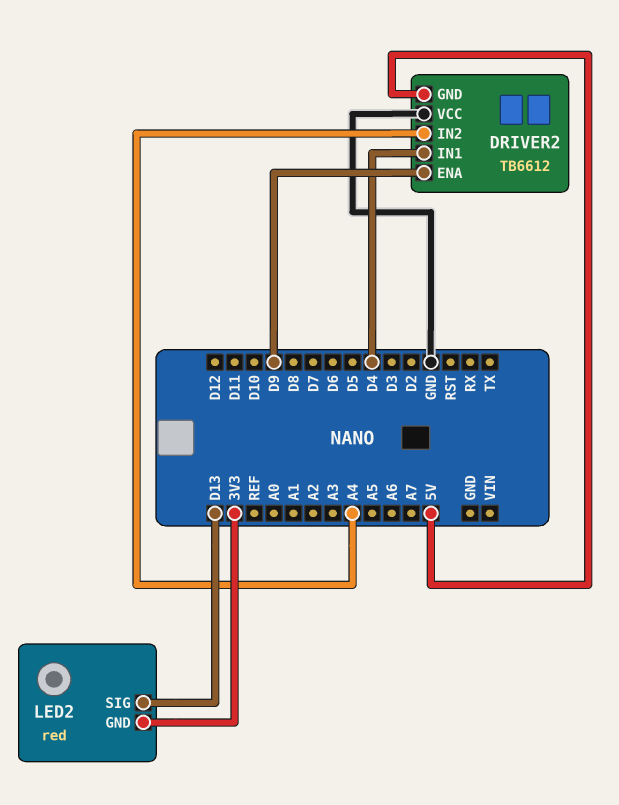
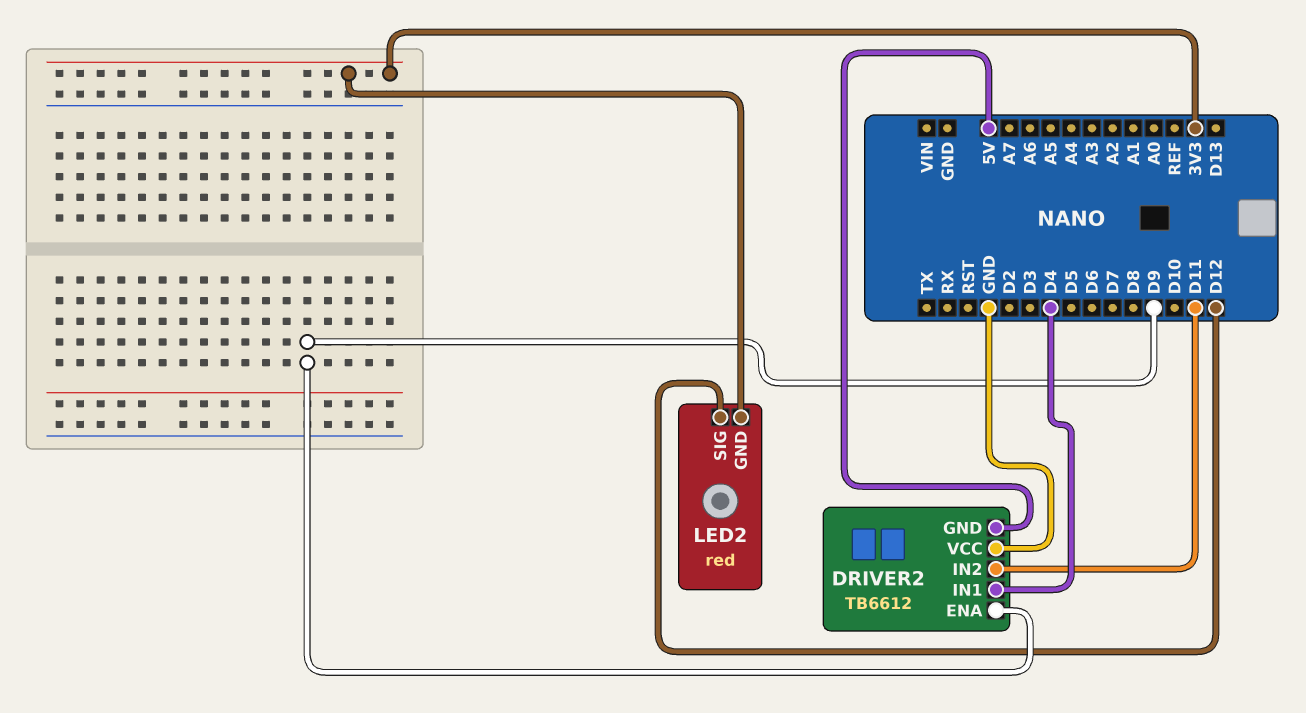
DRIVER2 pin IN2: A4 -> D11
LED2 pin SIG: D13 -> D12

